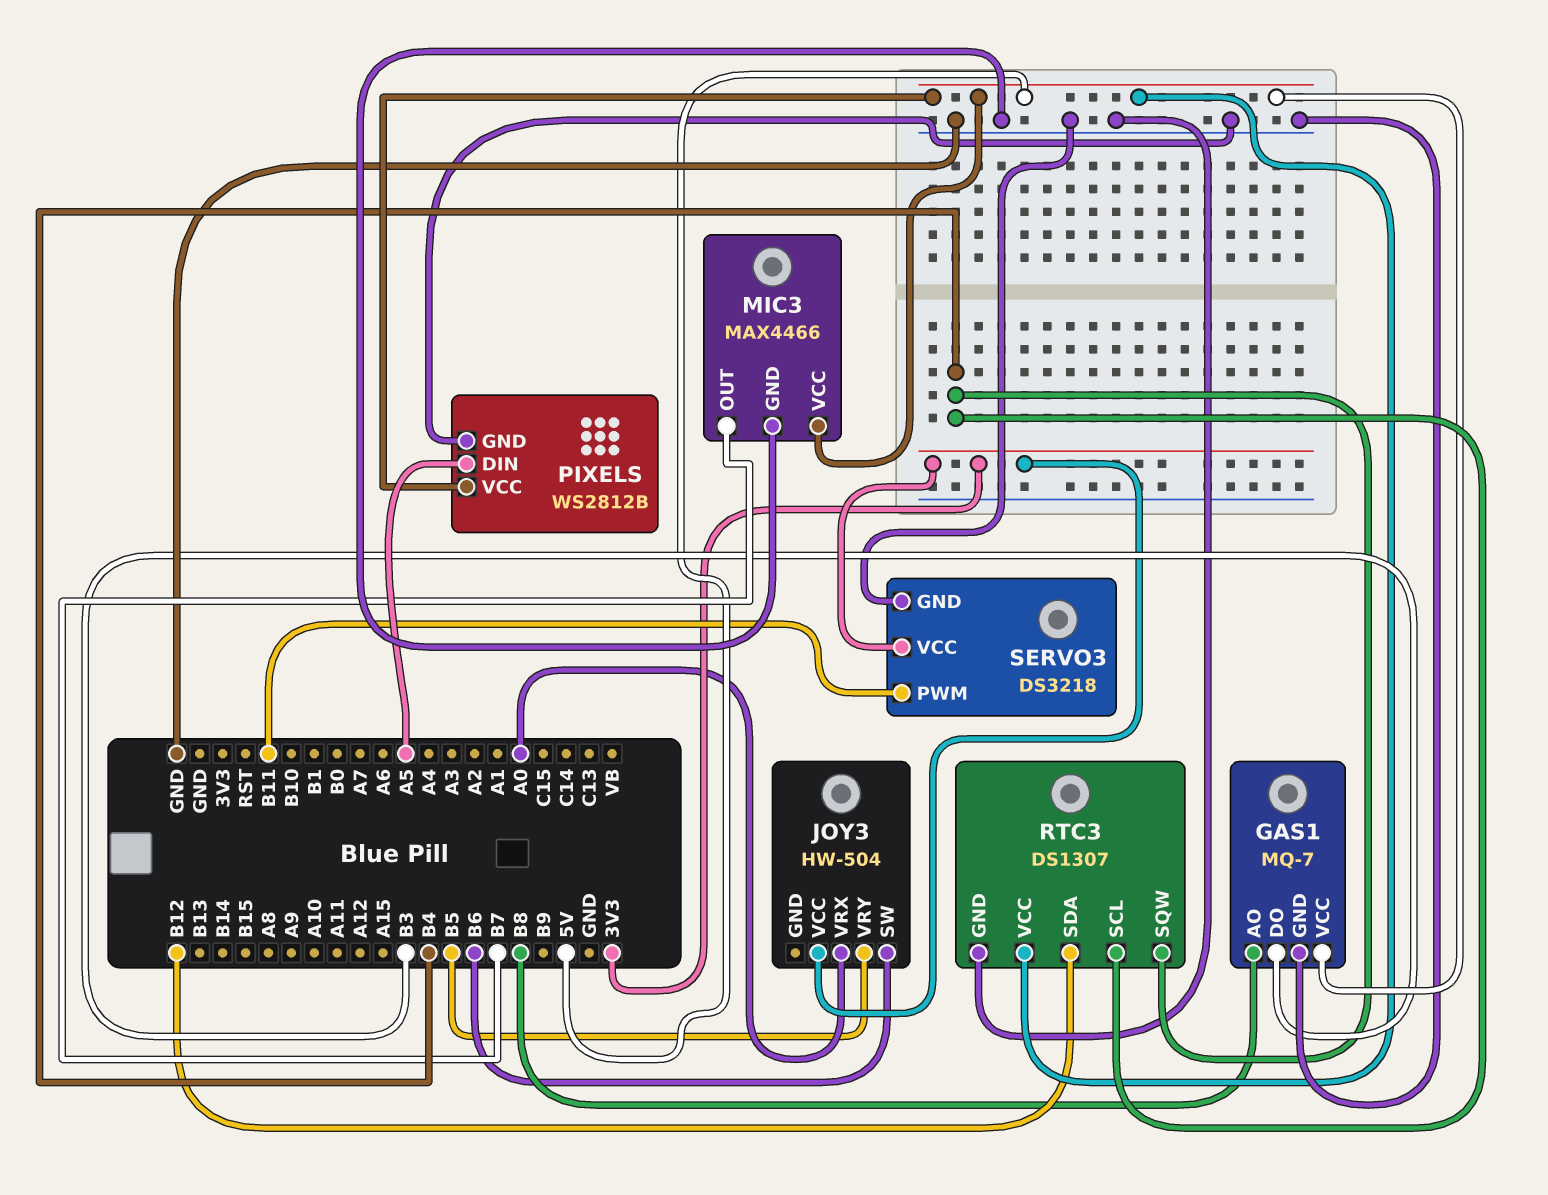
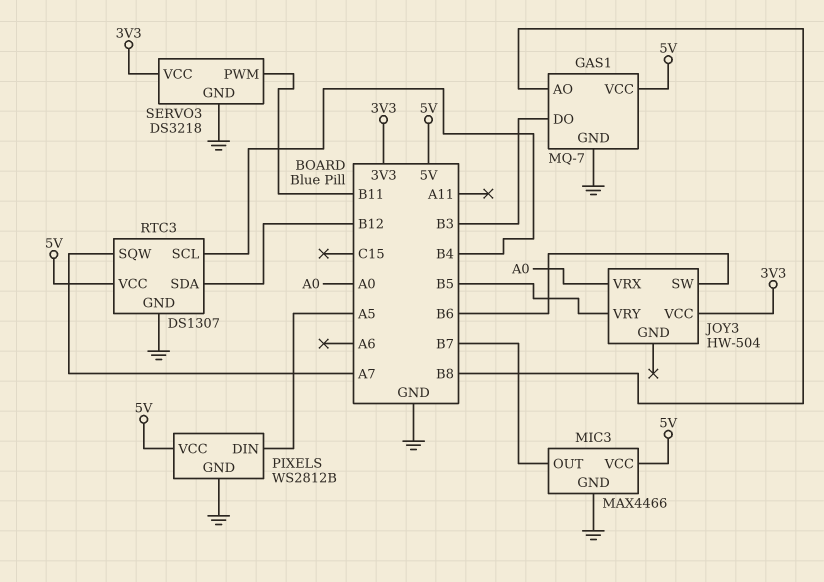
RTC3 pin SQW: B4 -> A7

